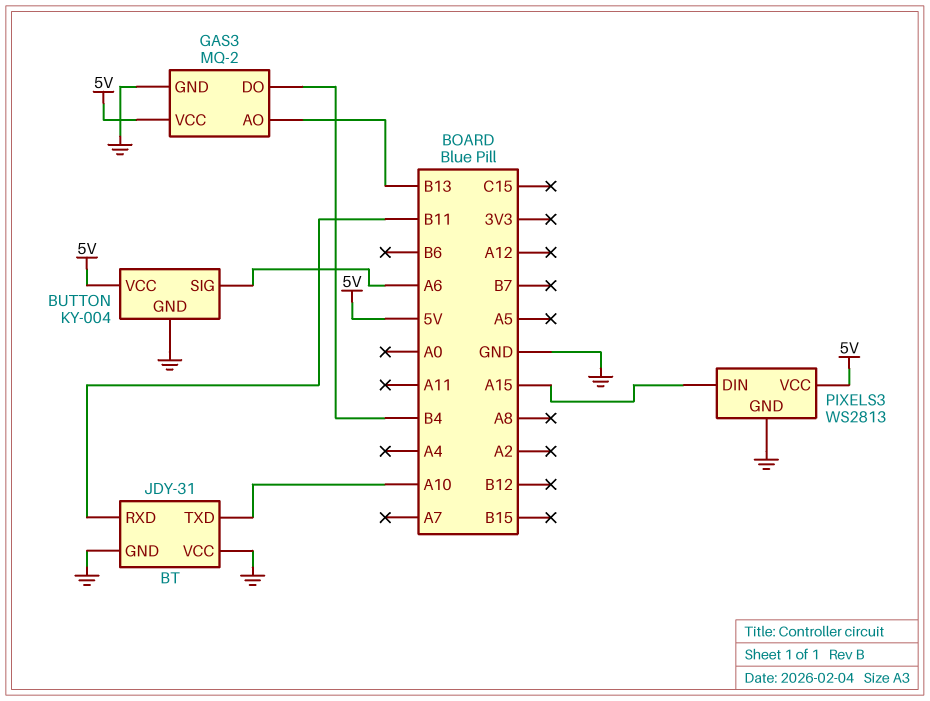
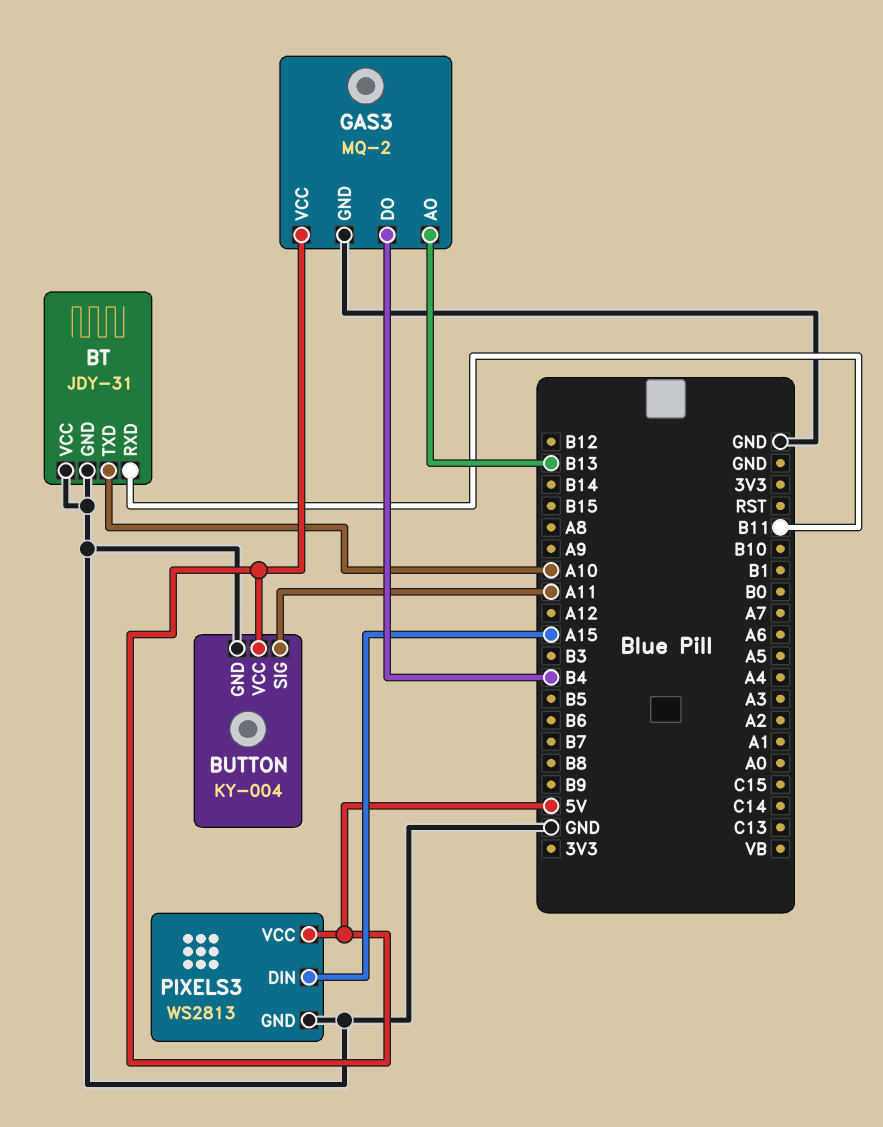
BUTTON pin SIG: A6 -> A11

